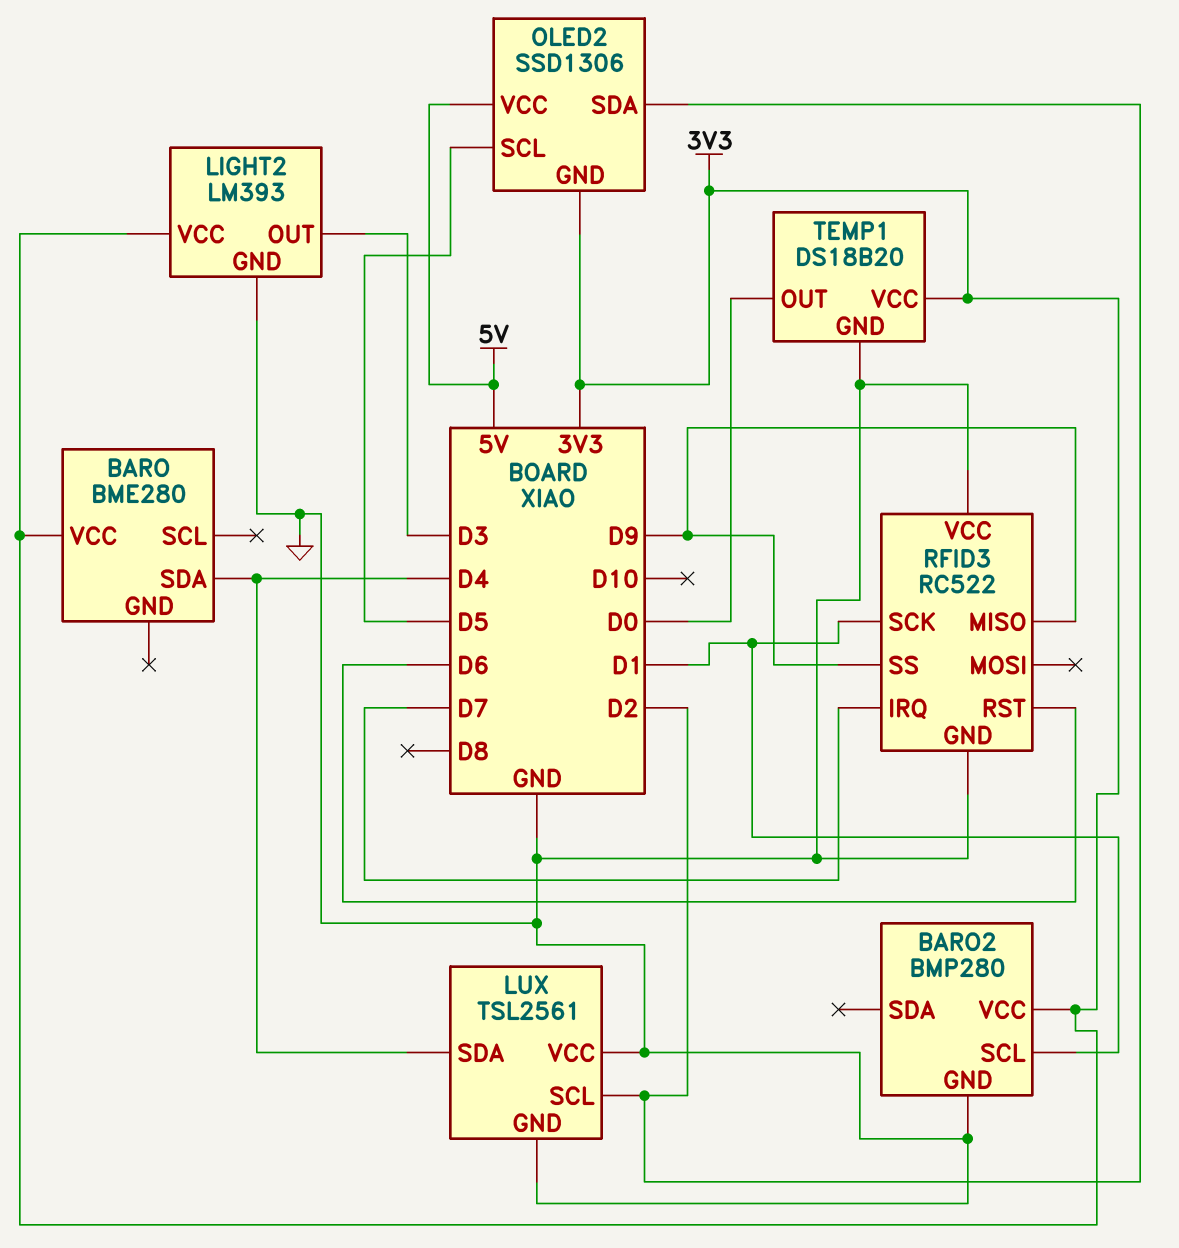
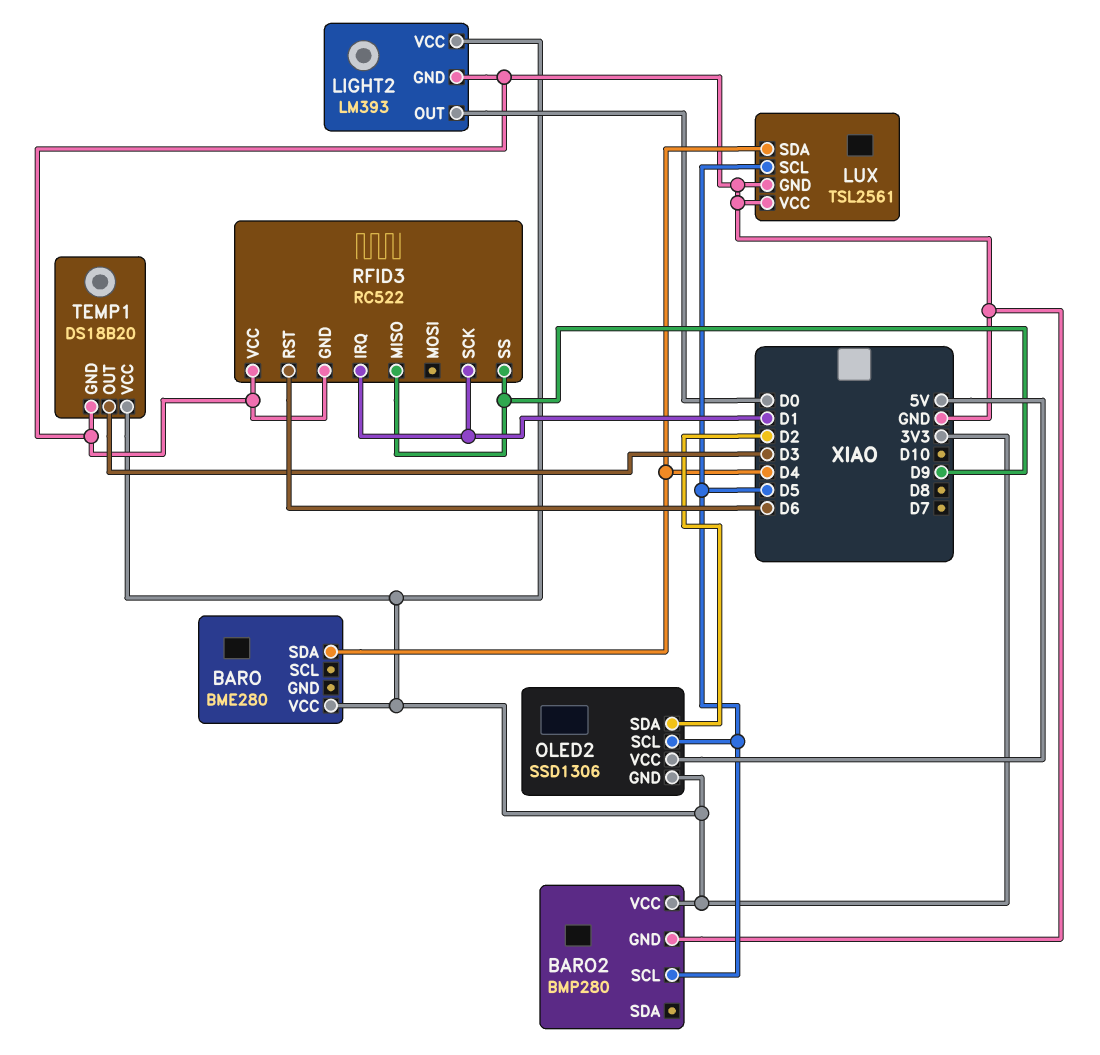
BARO2 pin SCL: D1 -> D5
LIGHT2 pin OUT: D3 -> D0
LUX pin SCL: D2 -> D5
RFID3 pin IRQ: D7 -> D1
TEMP1 pin OUT: D0 -> D3

